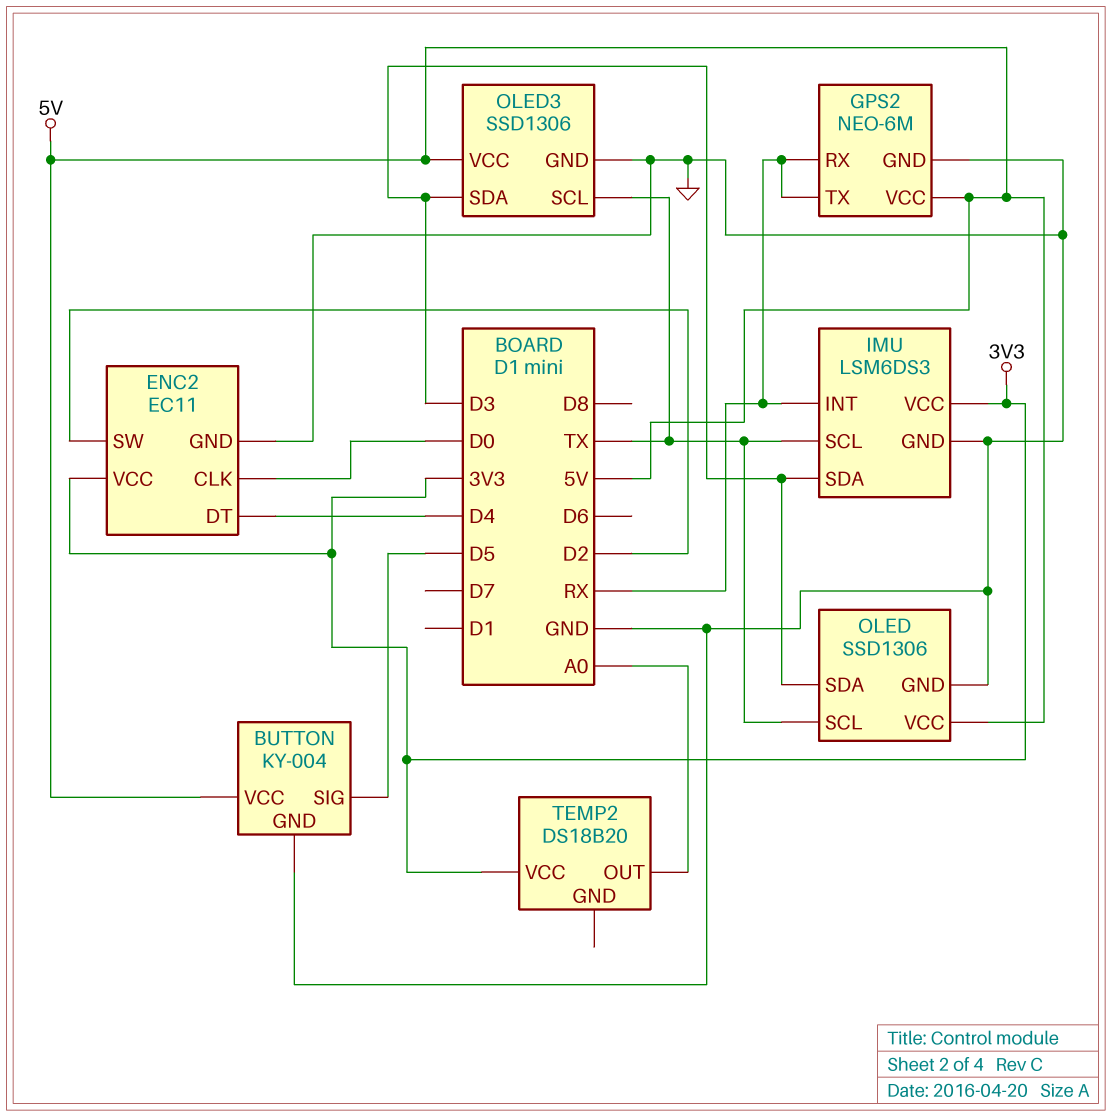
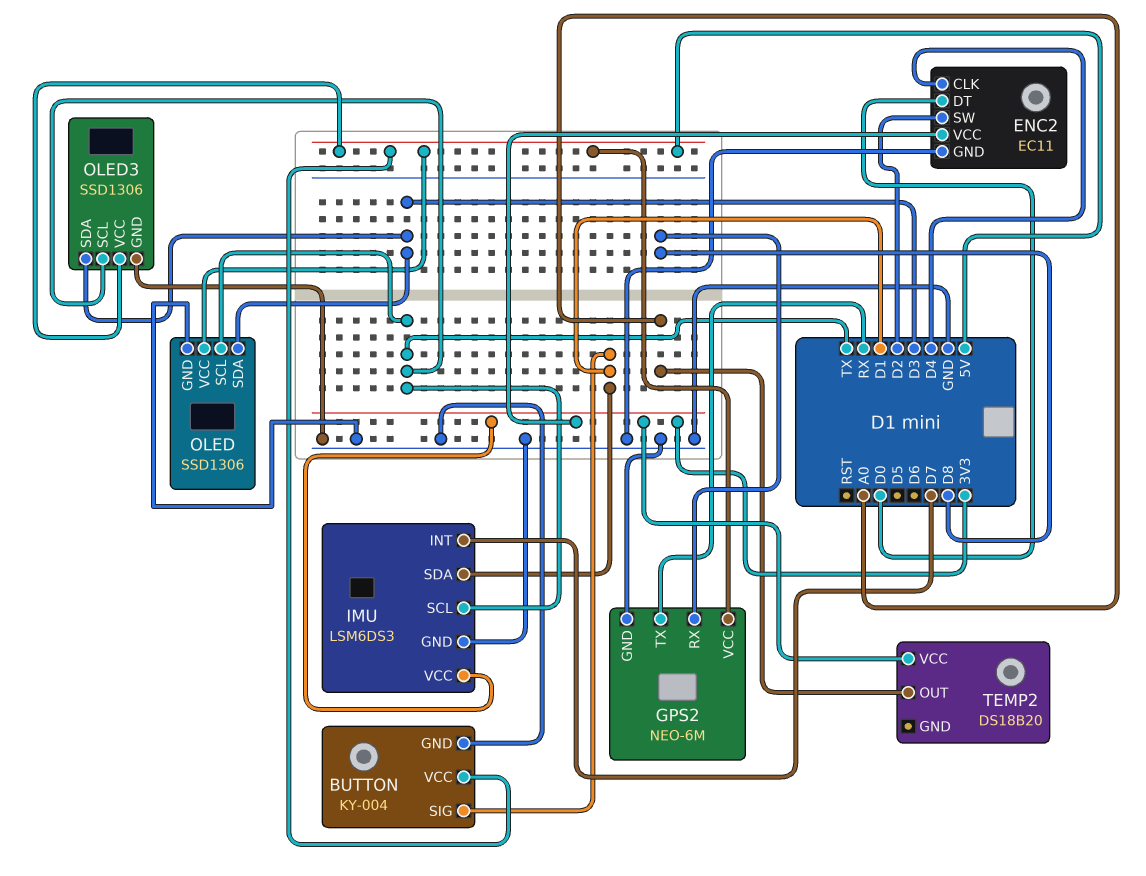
BUTTON pin SIG: D5 -> D1
ENC2 pin CLK: D0 -> D4
ENC2 pin DT: D4 -> D0
GPS2 pin RX: RX -> D8
IMU pin INT: RX -> D7
IMU pin SDA: D3 -> D1

